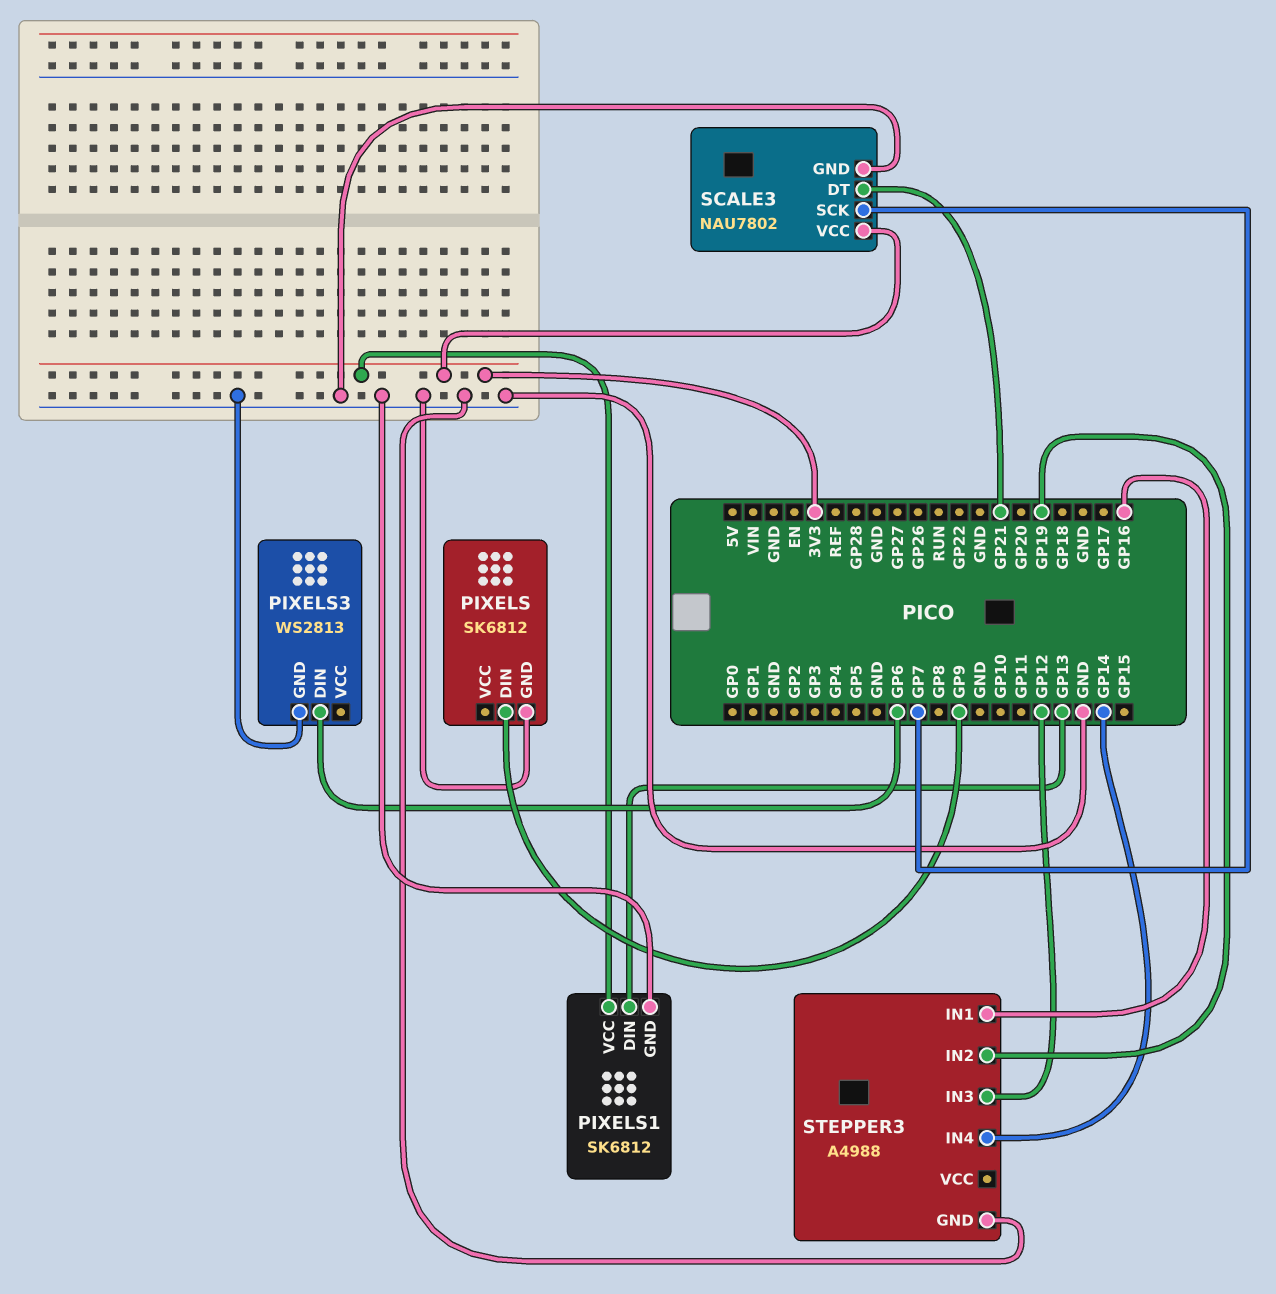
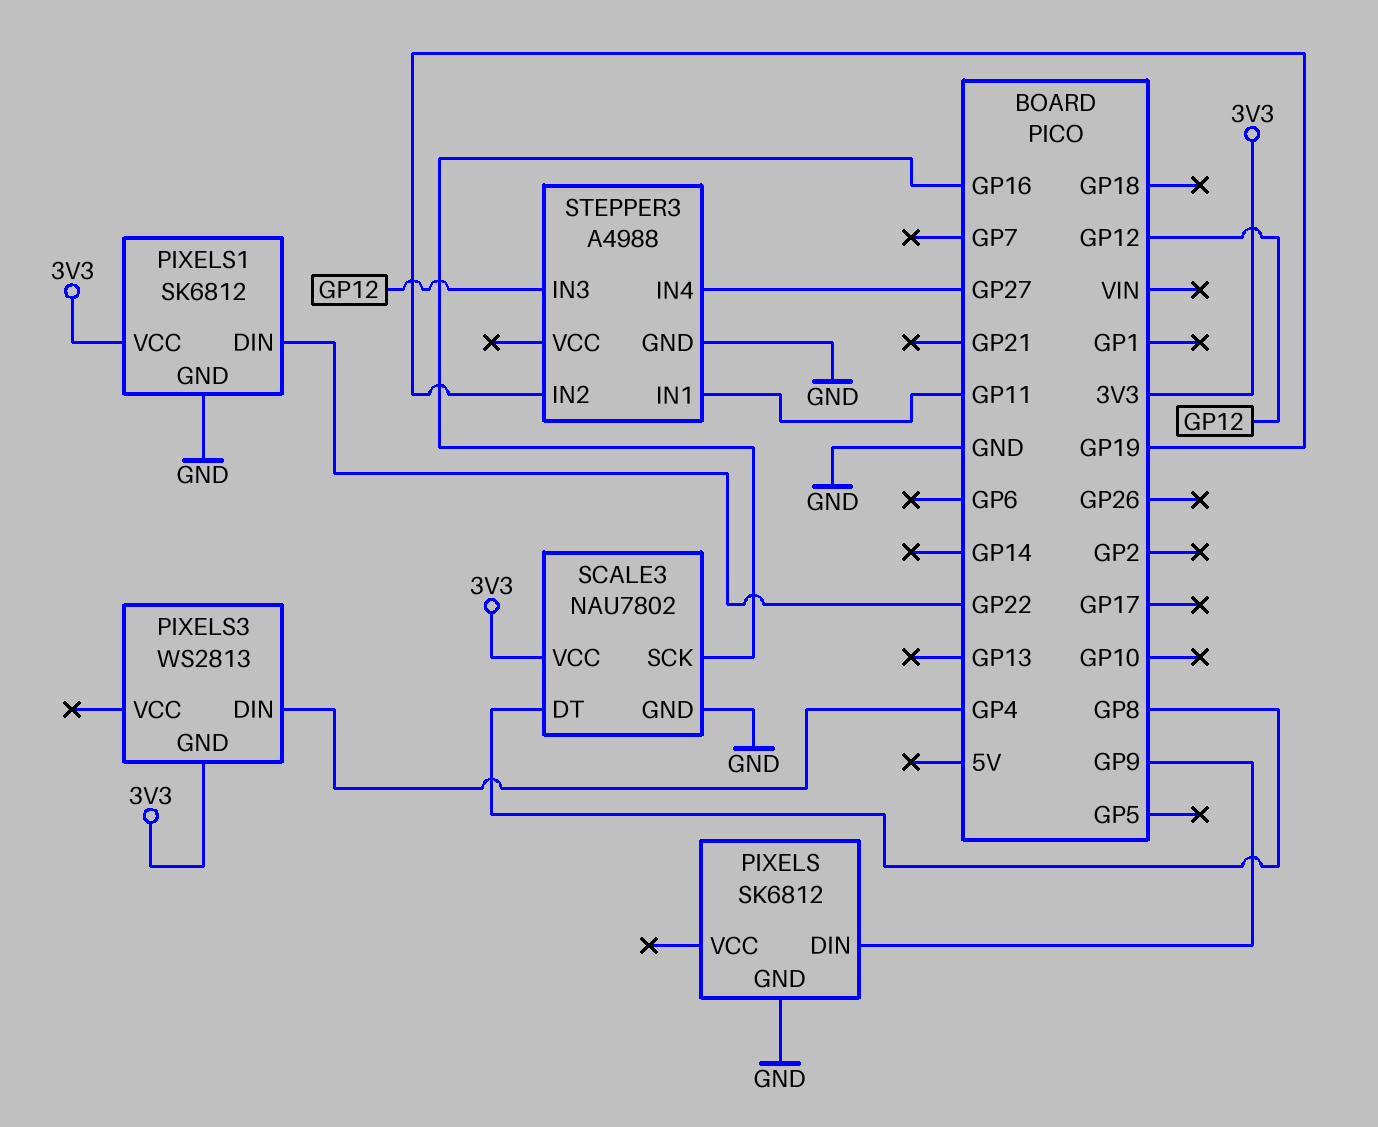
PIXELS1 pin DIN: GP13 -> GP22
PIXELS3 pin DIN: GP6 -> GP4
PIXELS3 pin GND: GND -> 3V3
SCALE3 pin DT: GP21 -> GP8
SCALE3 pin SCK: GP7 -> GP16
STEPPER3 pin IN1: GP16 -> GP11
STEPPER3 pin IN4: GP14 -> GP27

